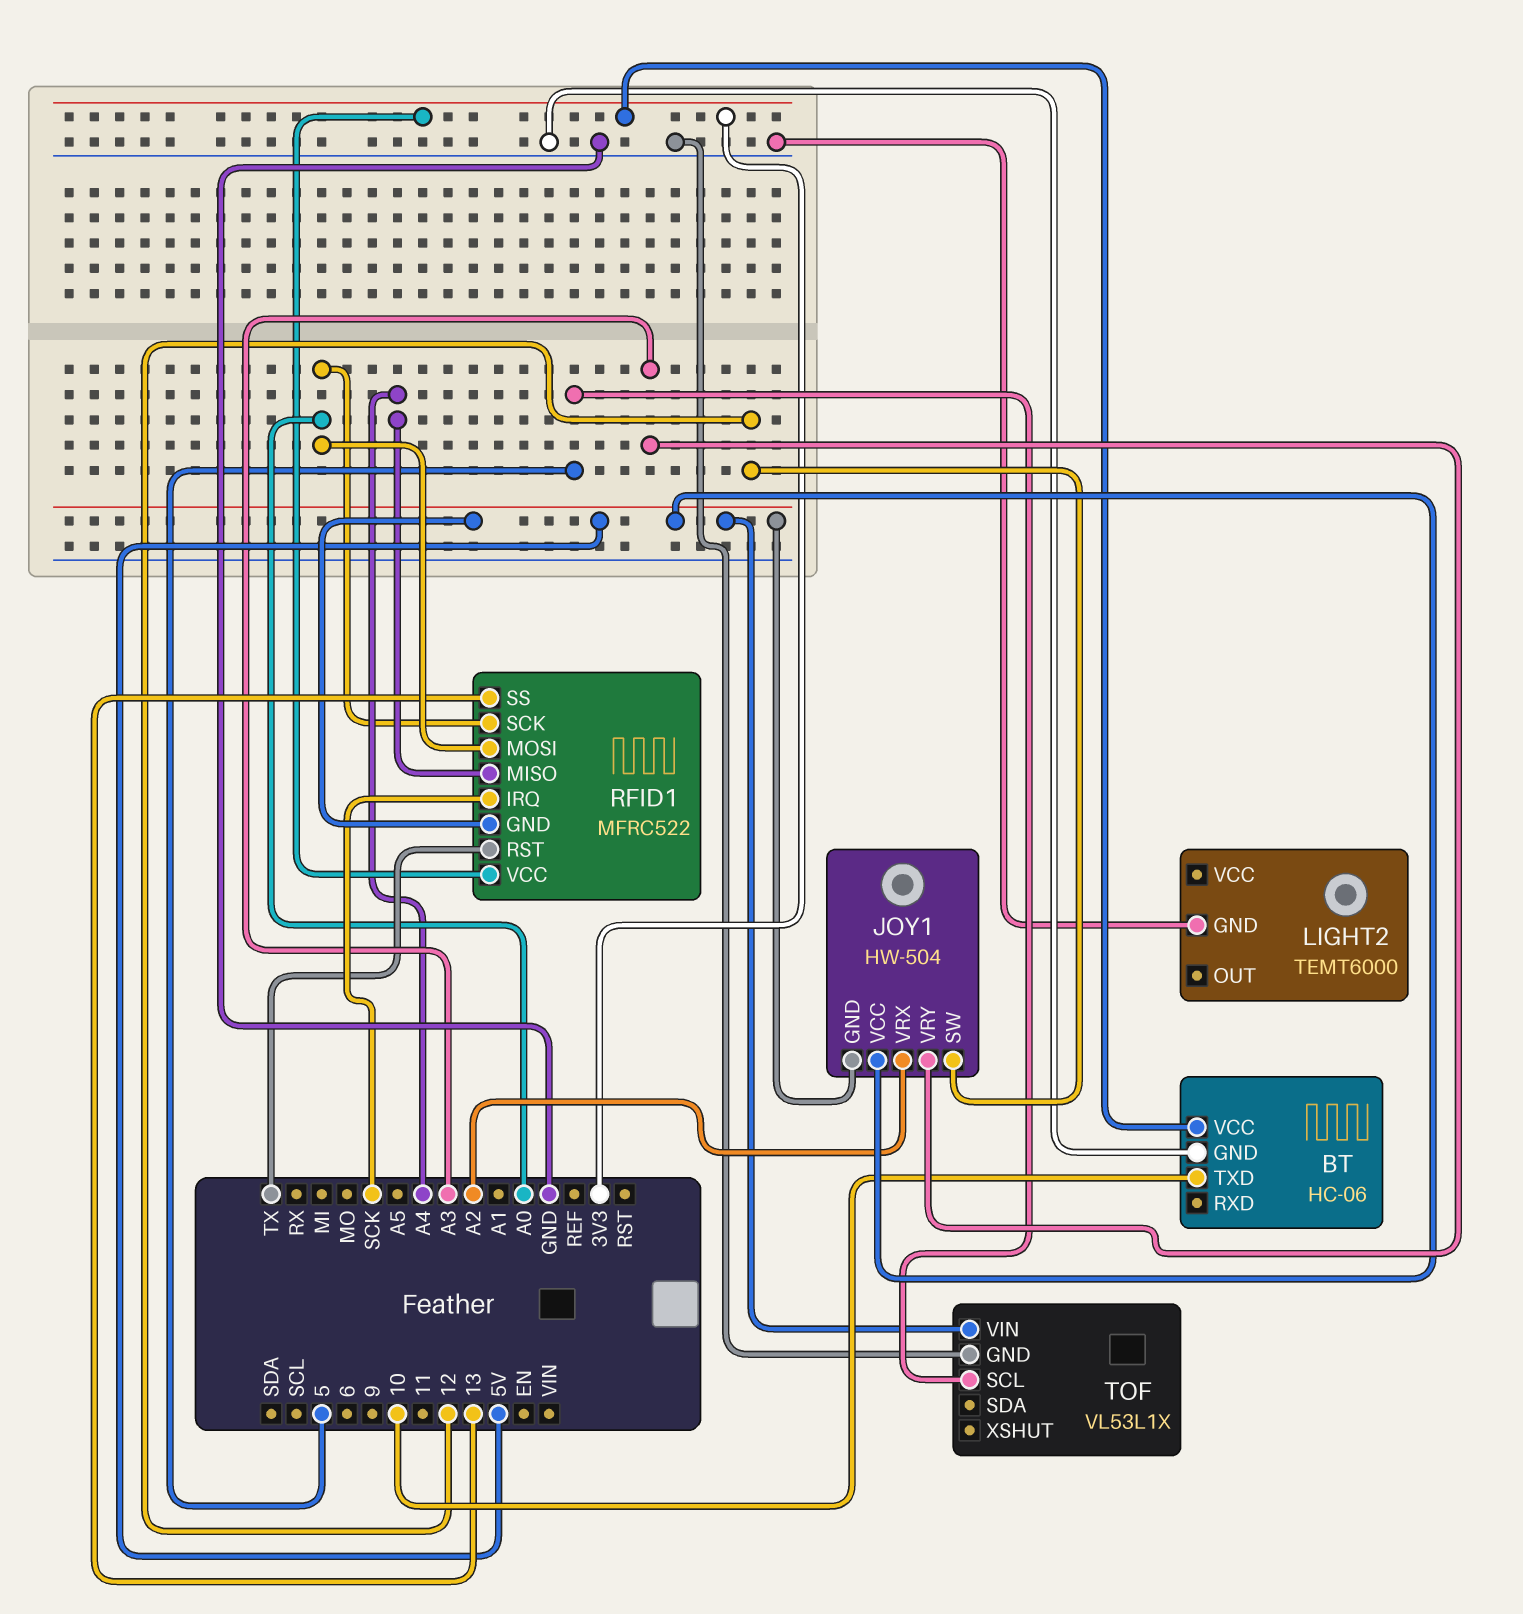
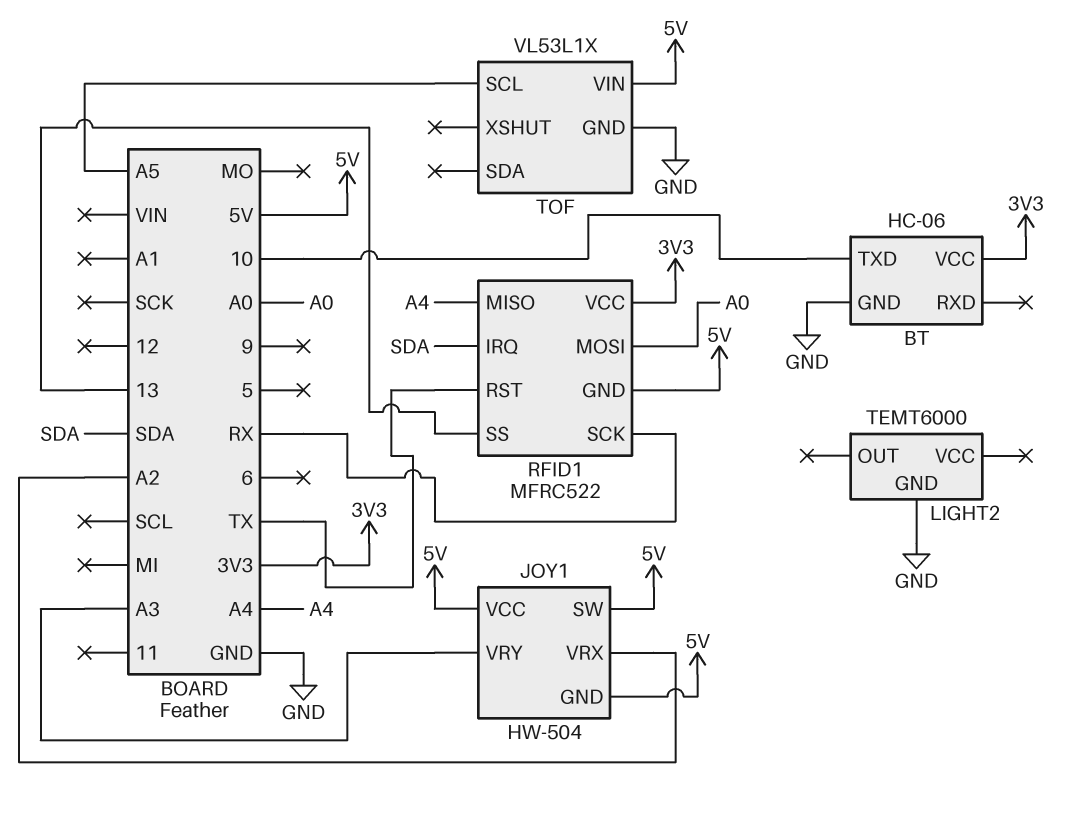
JOY1 pin SW: 12 -> 5V
RFID1 pin IRQ: SCK -> SDA
RFID1 pin SCK: A0 -> RX
TOF pin SCL: 5 -> A5

